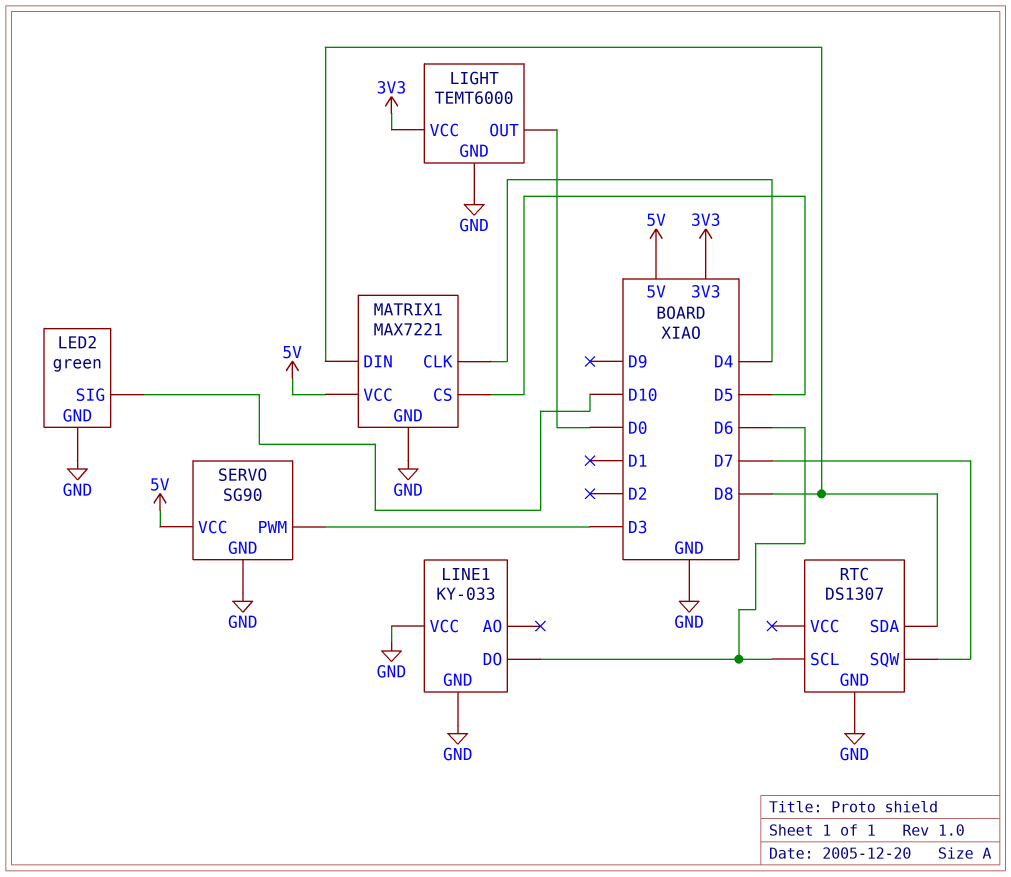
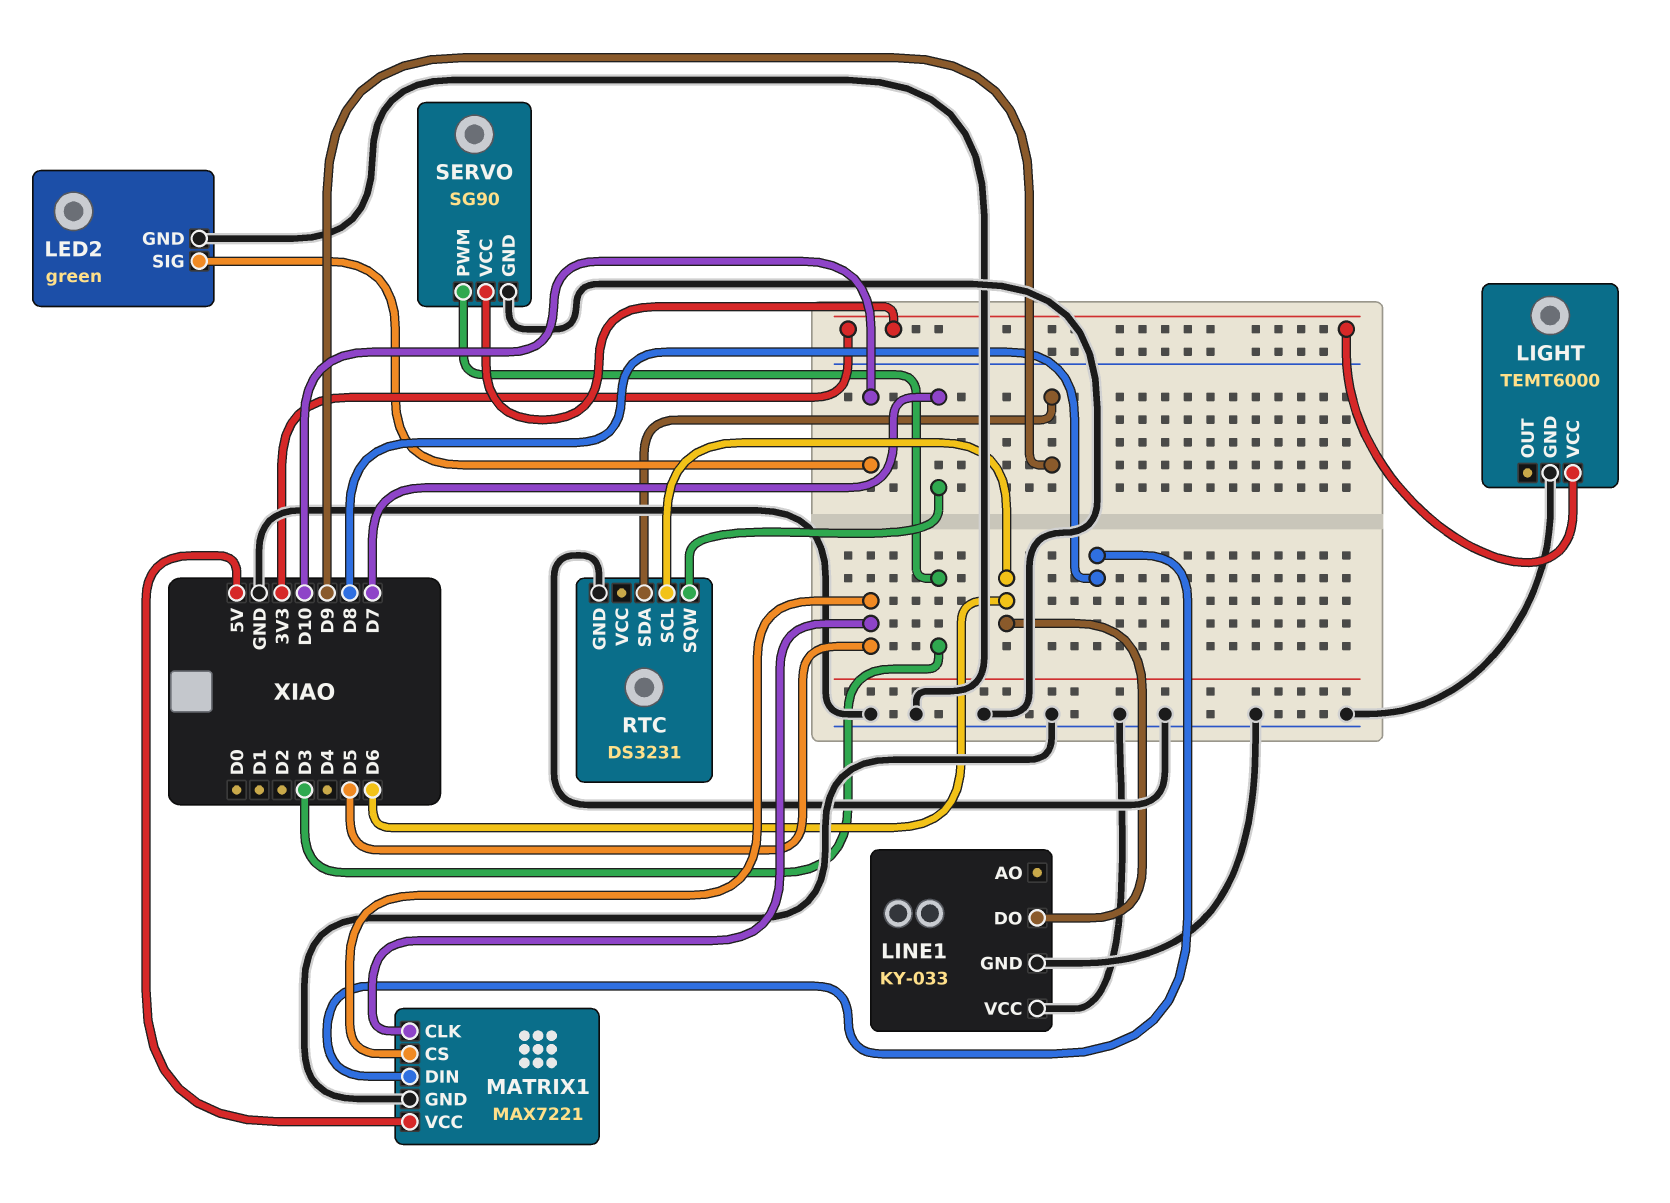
LIGHT pin OUT: D0 -> none
MATRIX1 pin CLK: D4 -> D5
RTC: DS1307 -> DS3231
RTC pin SDA: D8 -> D9
SERVO pin VCC: 5V -> 3V3

